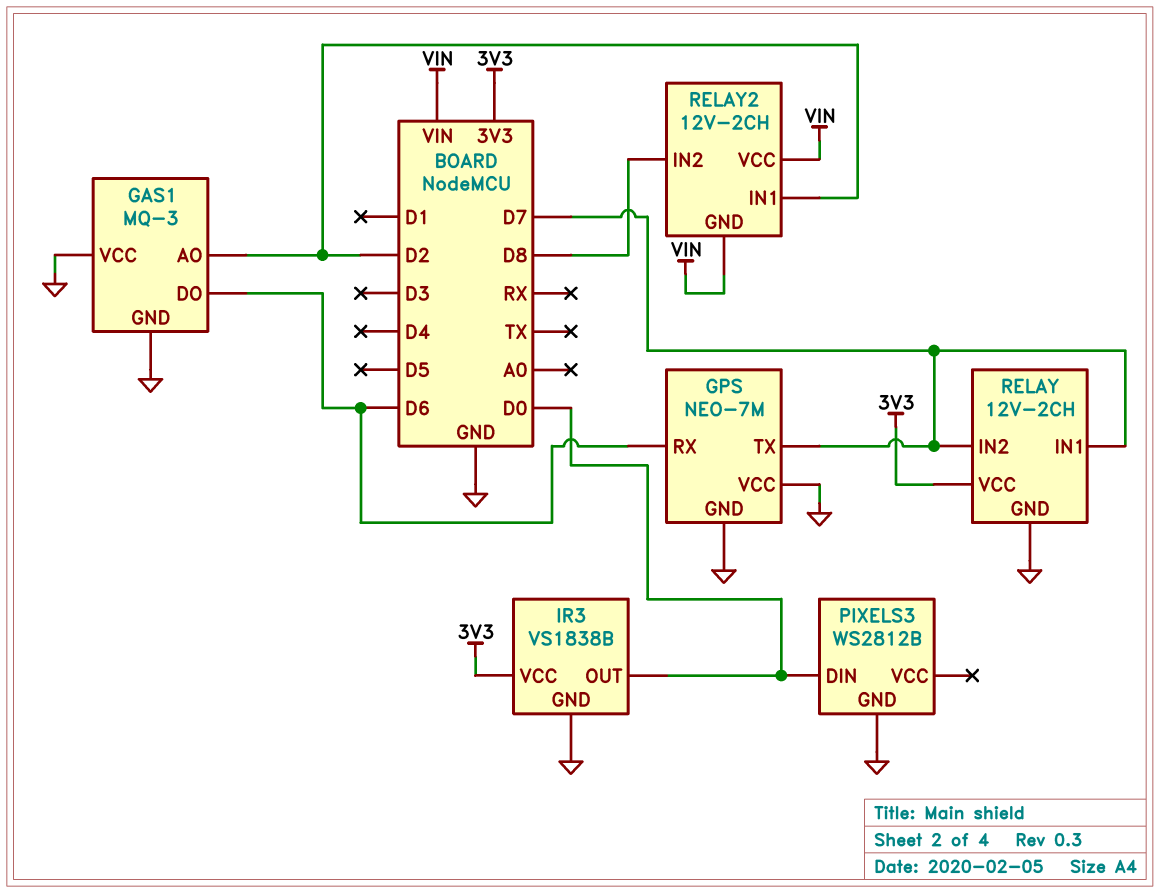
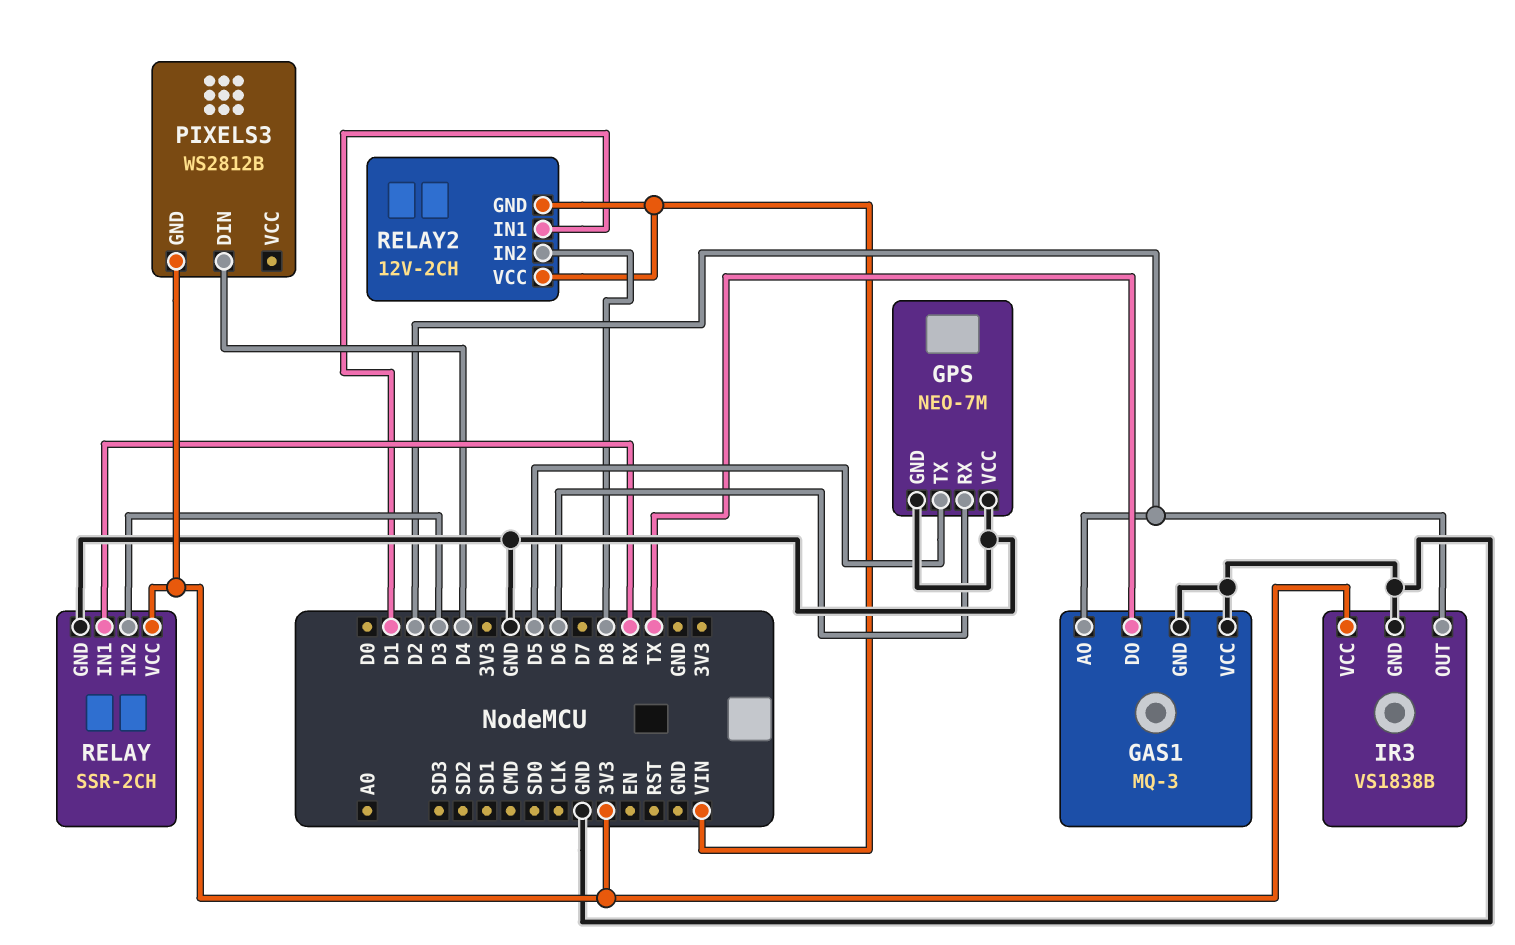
GAS1 pin DO: D6 -> TX
GPS pin TX: D7 -> D5
IR3 pin OUT: D0 -> D2
PIXELS3 pin DIN: D0 -> D4
PIXELS3 pin GND: GND -> 3V3
RELAY: 12V-2CH -> SSR-2CH
RELAY pin IN1: D7 -> RX
RELAY pin IN2: D7 -> D3
RELAY2 pin IN1: D2 -> D1

